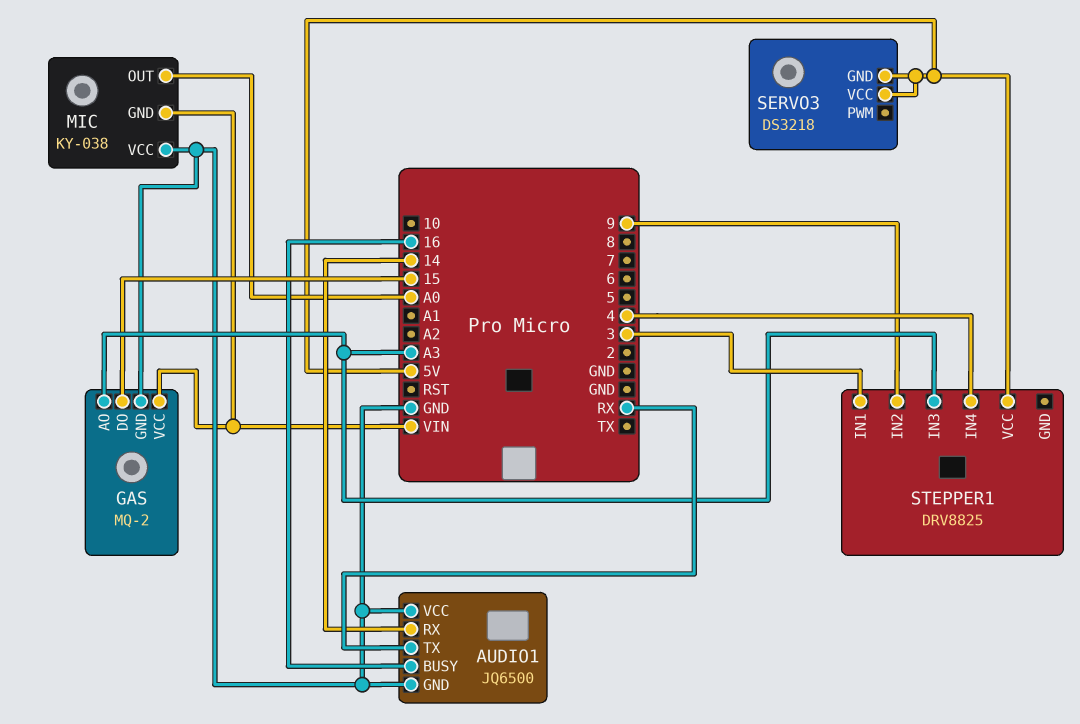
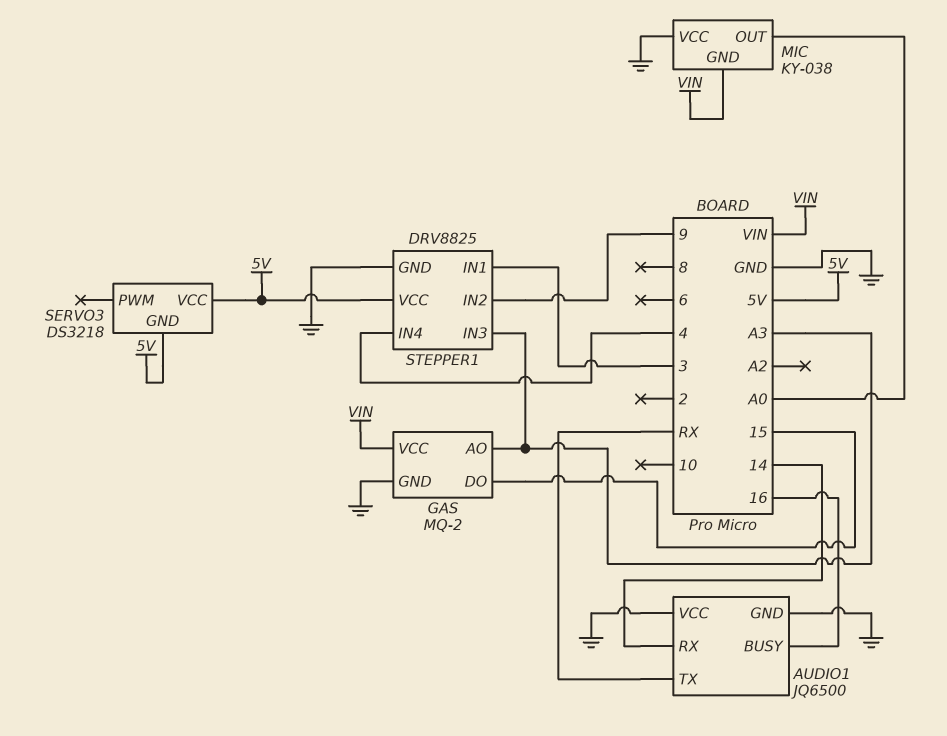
STEPPER1 pin GND: none -> GND

